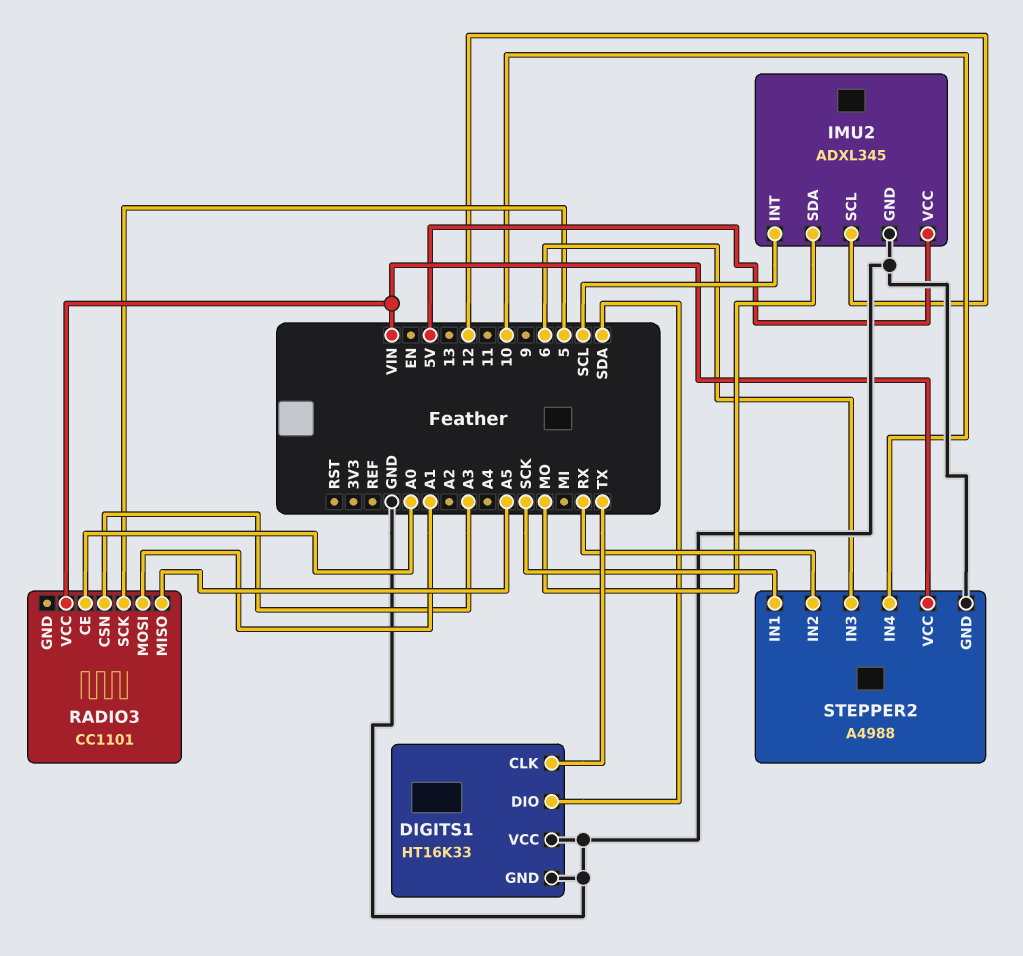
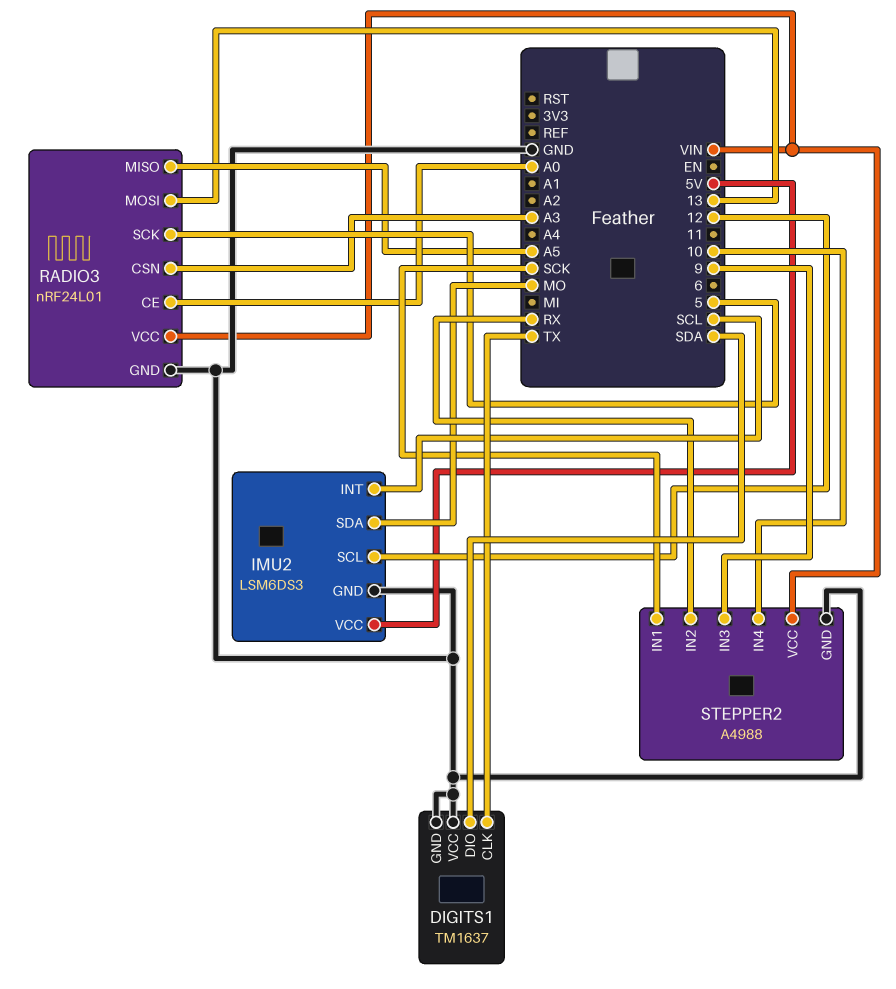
DIGITS1: HT16K33 -> TM1637
IMU2: ADXL345 -> LSM6DS3
RADIO3: CC1101 -> nRF24L01
RADIO3 pin GND: none -> GND
RADIO3 pin MOSI: A1 -> 13
STEPPER2 pin IN3: 6 -> 9

